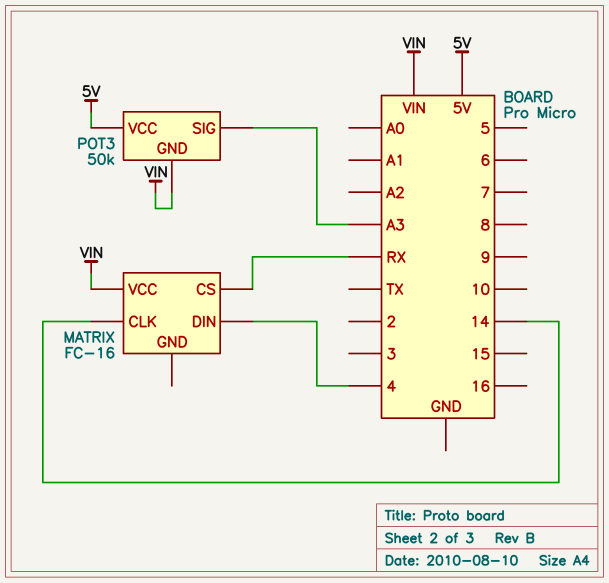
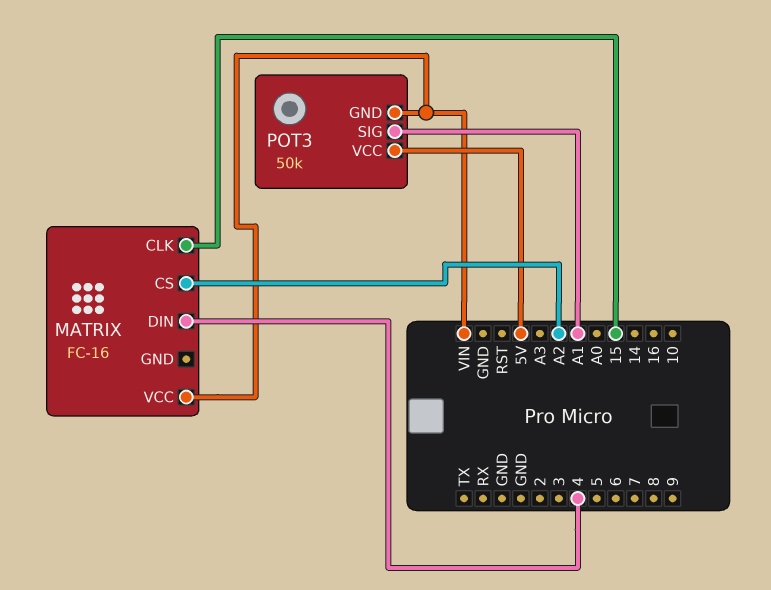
MATRIX pin CLK: 14 -> 15
MATRIX pin CS: RX -> A2
POT3 pin SIG: A3 -> A1

